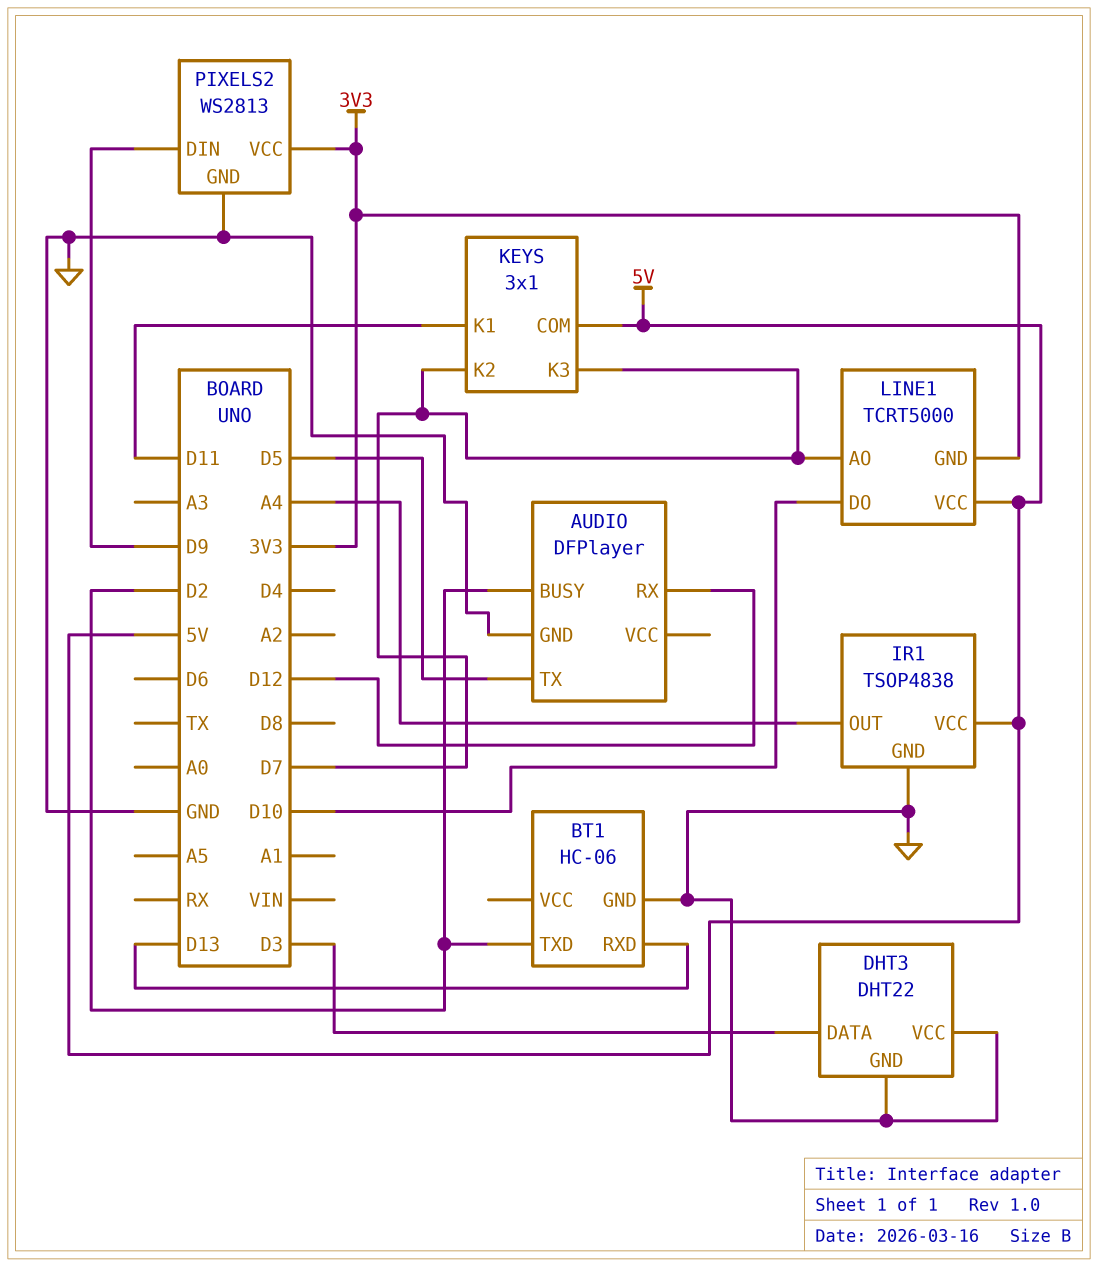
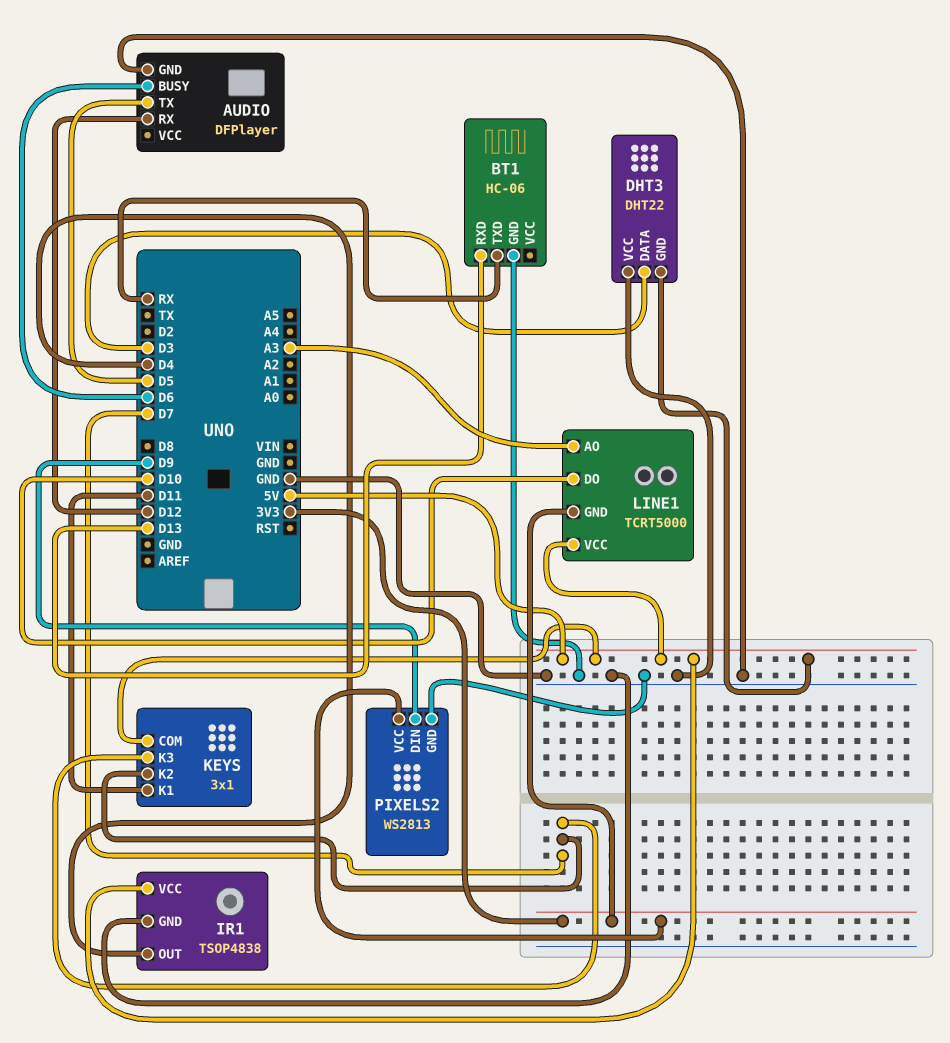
AUDIO pin BUSY: D2 -> D6
BT1 pin TXD: D2 -> RX
DHT3 pin GND: GND -> 5V
IR1 pin OUT: A4 -> D4
LINE1 pin AO: D7 -> A3

